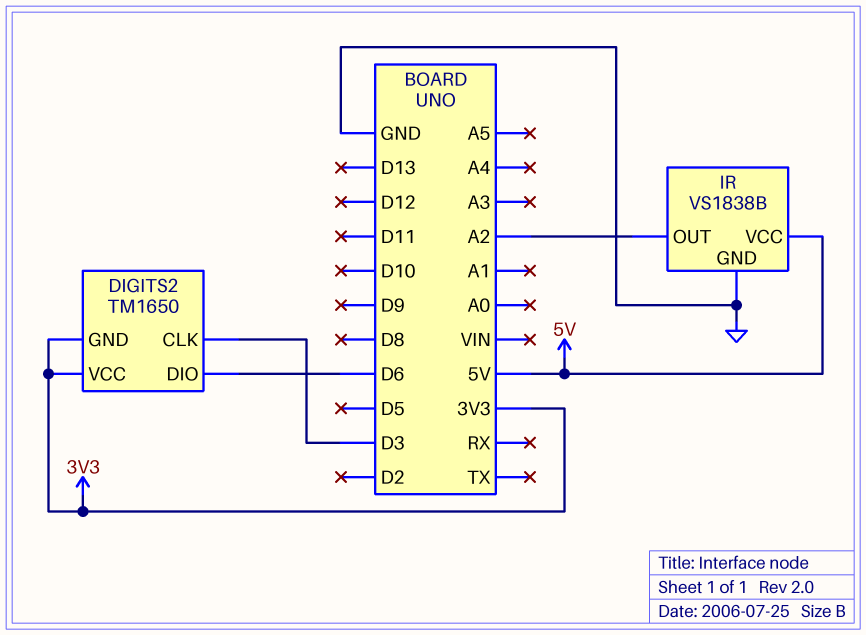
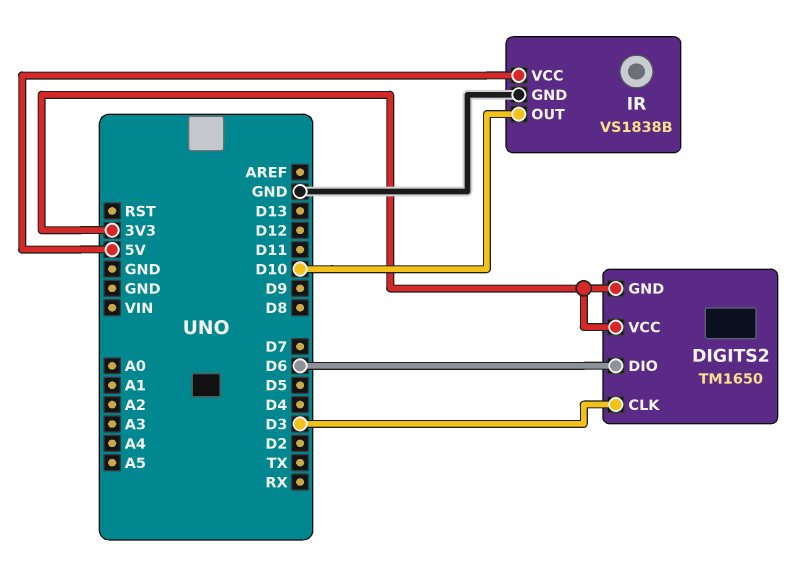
IR pin OUT: A2 -> D10

